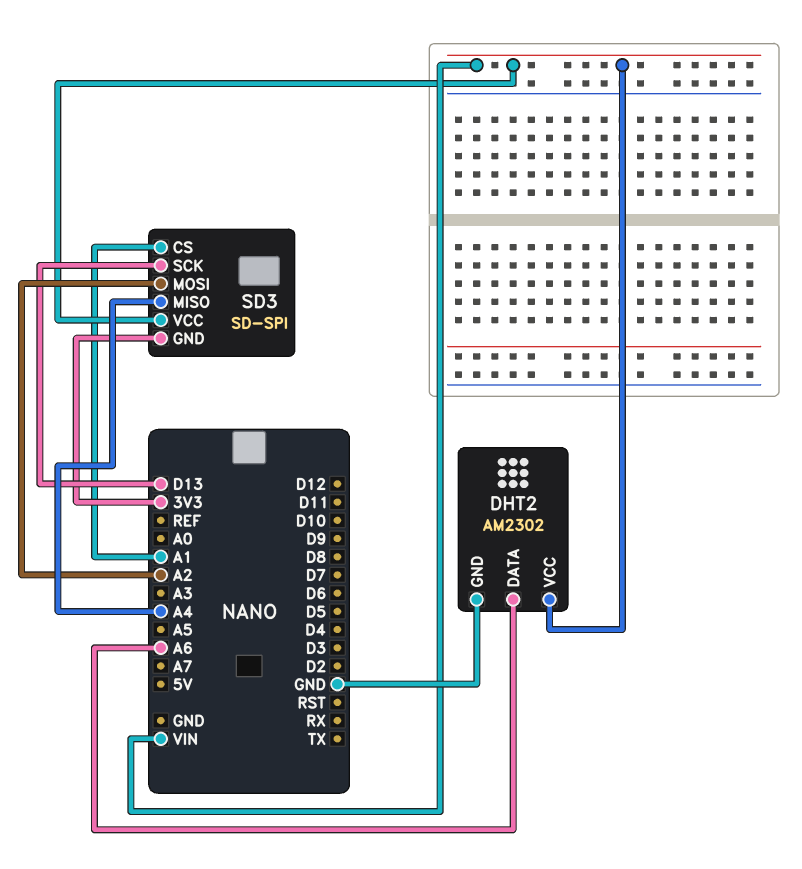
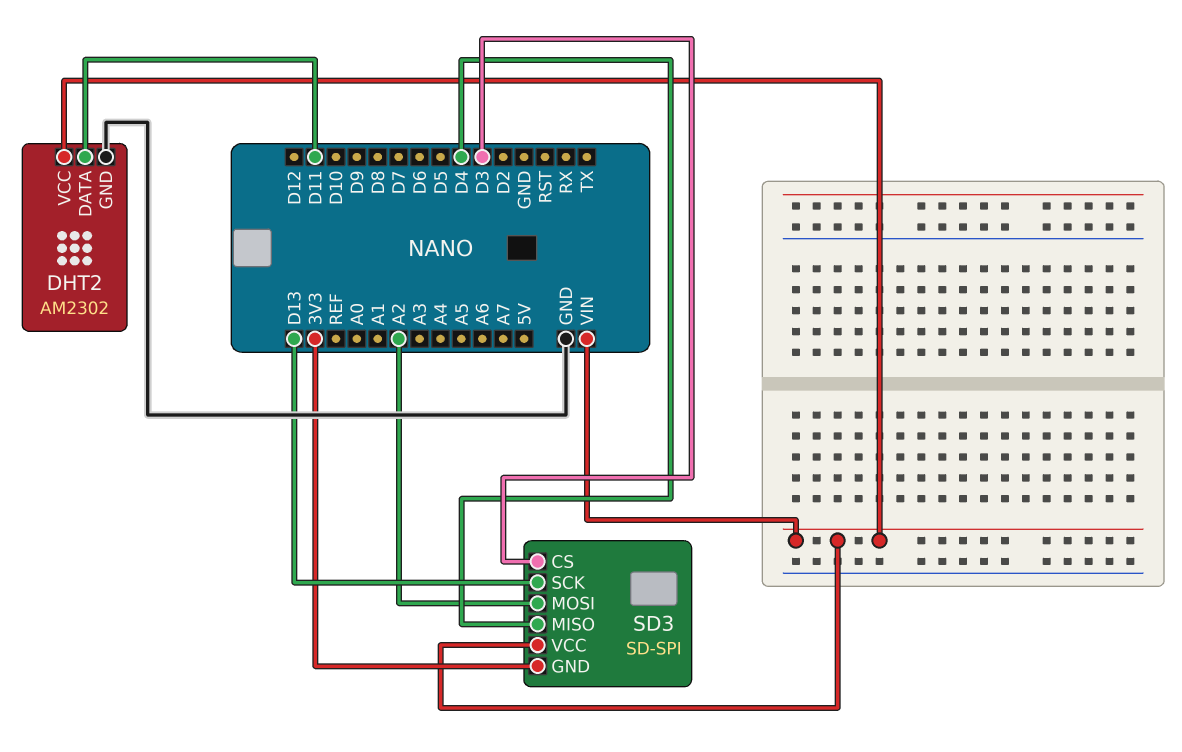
DHT2 pin DATA: A6 -> D11
SD3 pin CS: A1 -> D3
SD3 pin MISO: A4 -> D4

